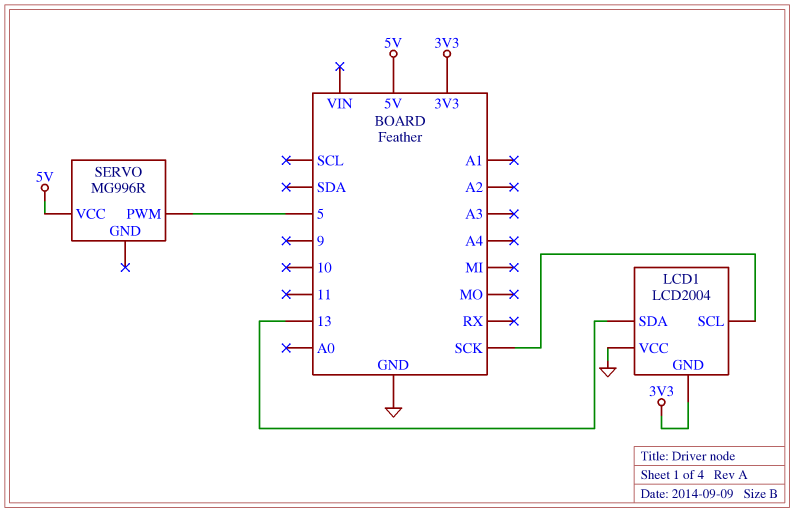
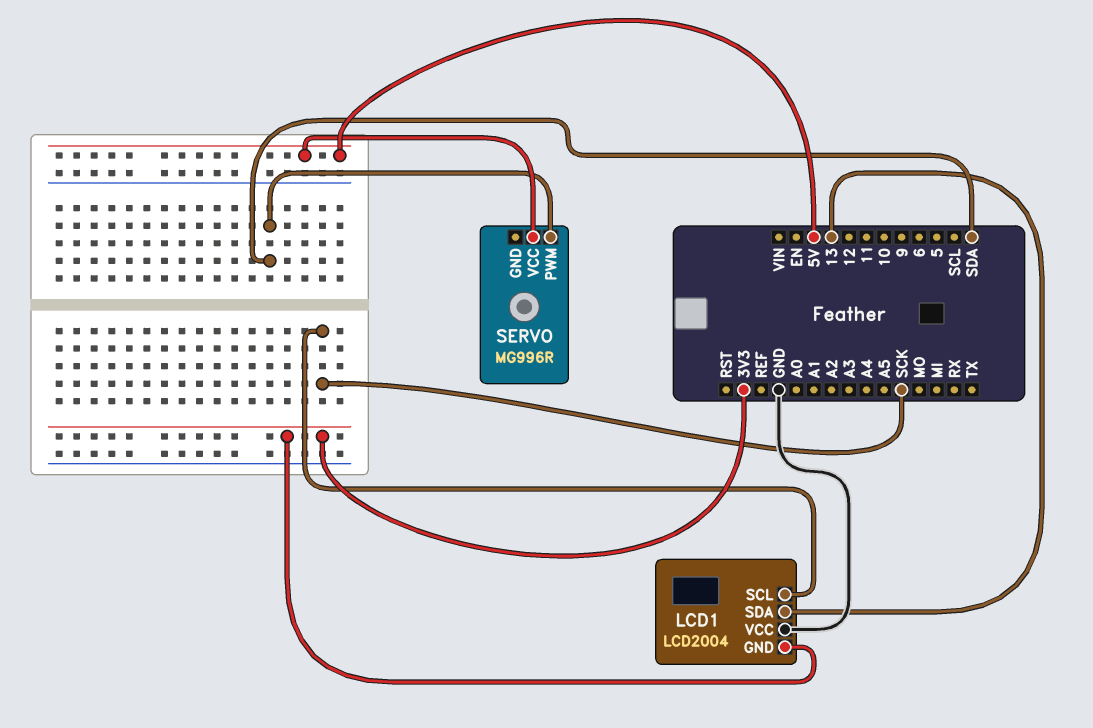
SERVO pin PWM: 5 -> SDA

